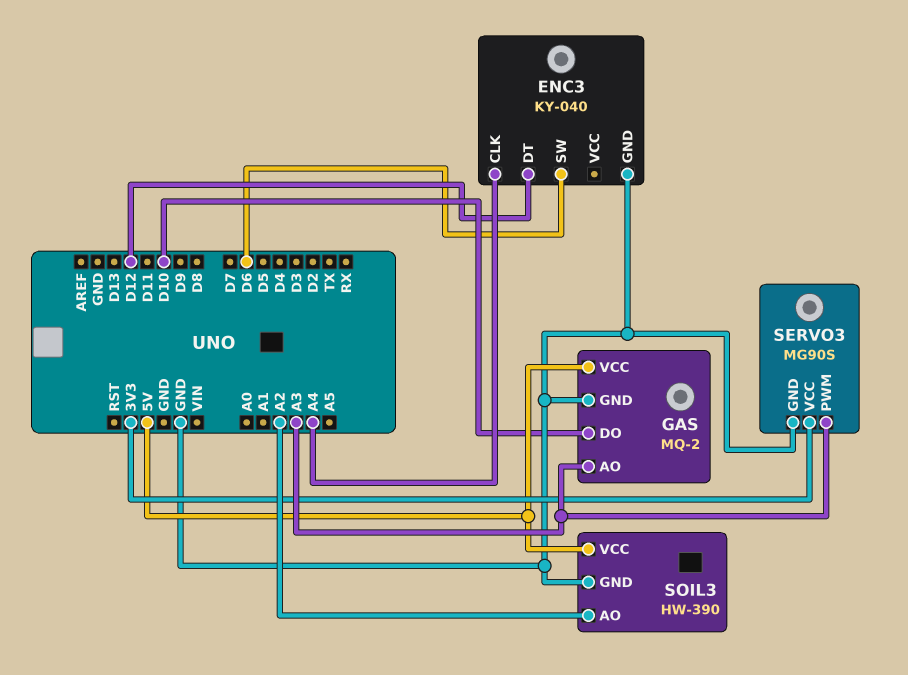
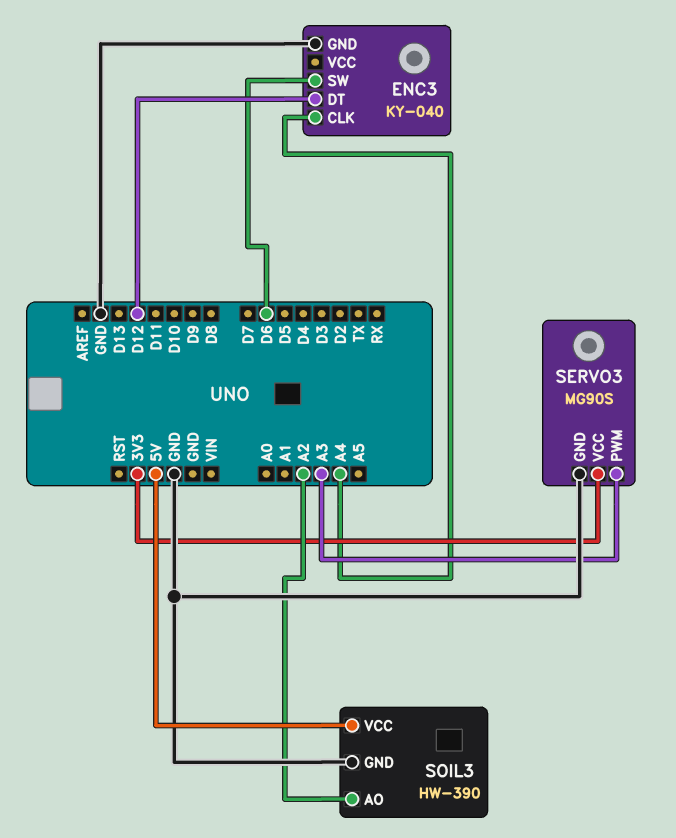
GAS: MQ-2 -> none
GAS pin AO: A3 -> none
GAS pin DO: D10 -> none
GAS pin GND: GND -> none
GAS pin VCC: 5V -> none

